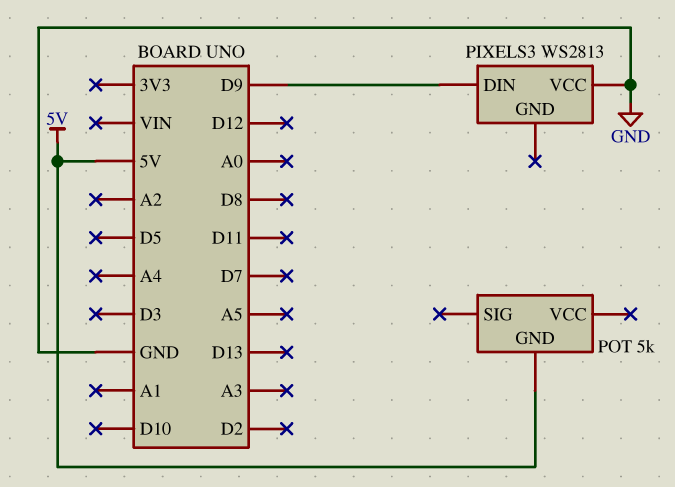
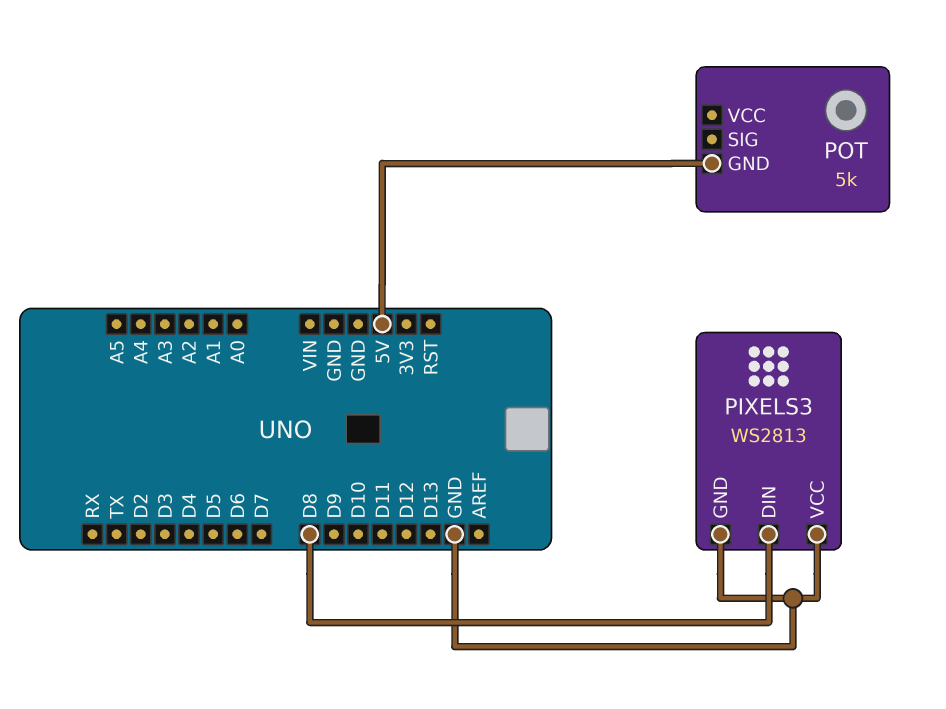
PIXELS3 pin DIN: D9 -> D8
PIXELS3 pin GND: none -> GND

